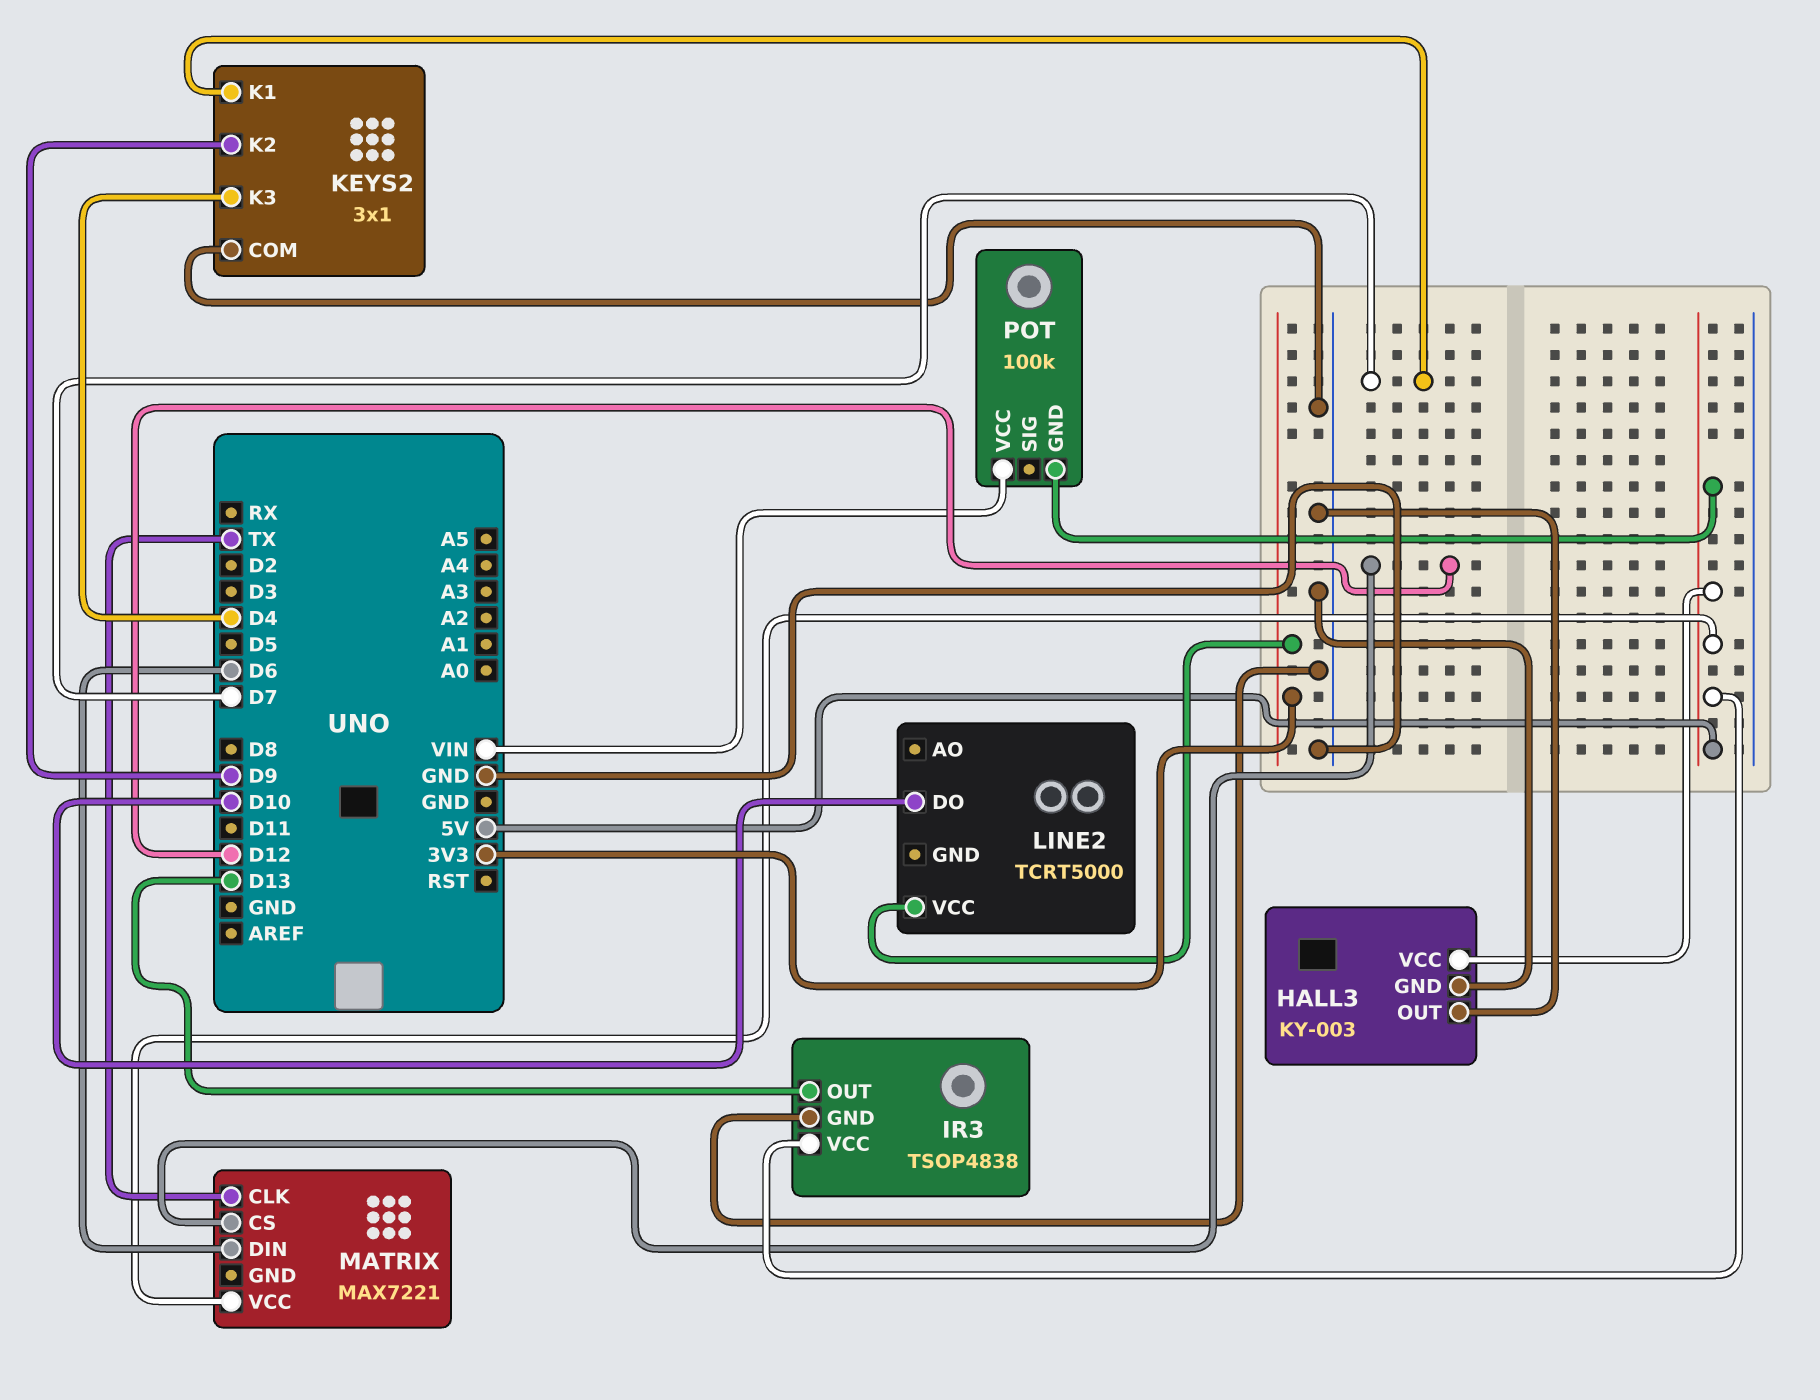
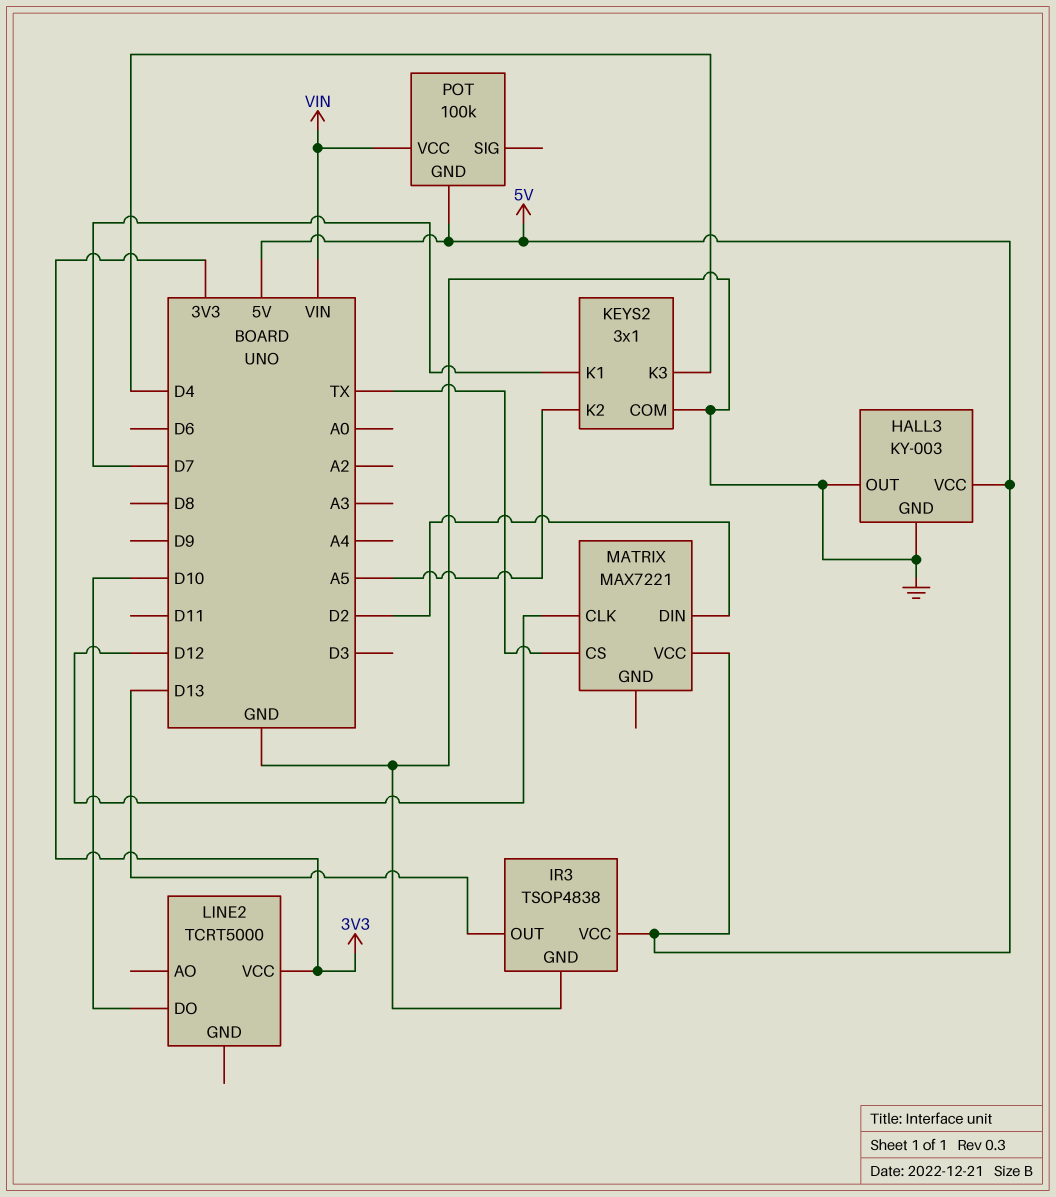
KEYS2 pin K2: D9 -> A5
MATRIX pin CLK: TX -> D12
MATRIX pin CS: D12 -> TX
MATRIX pin DIN: D6 -> D2

